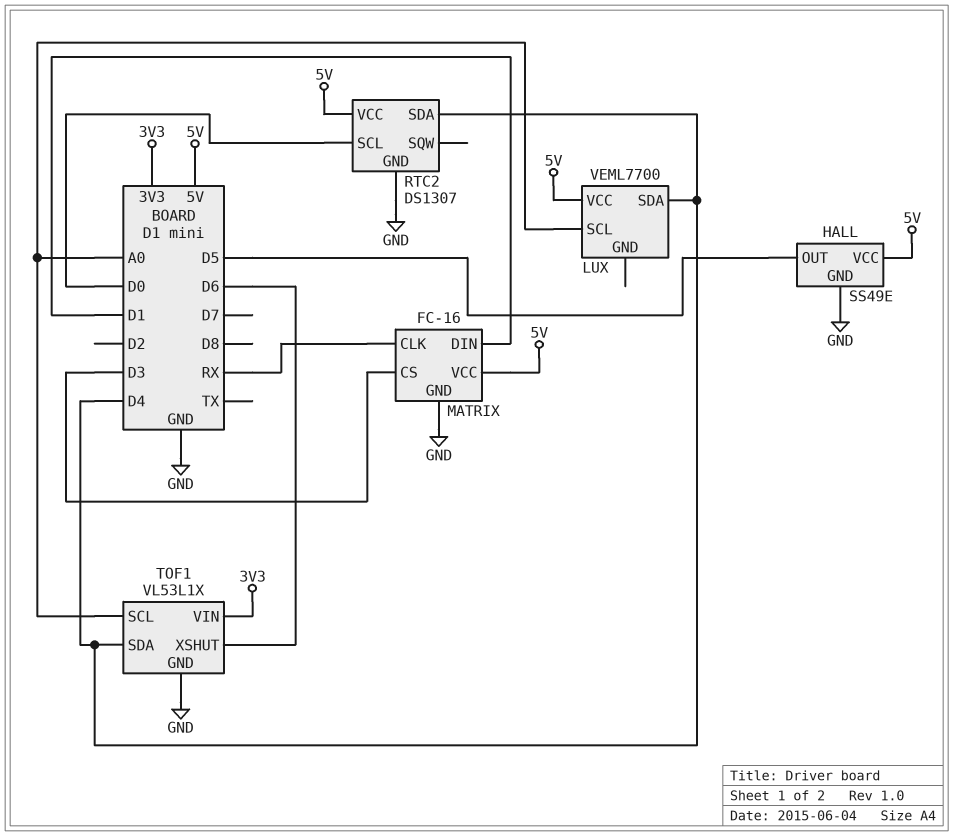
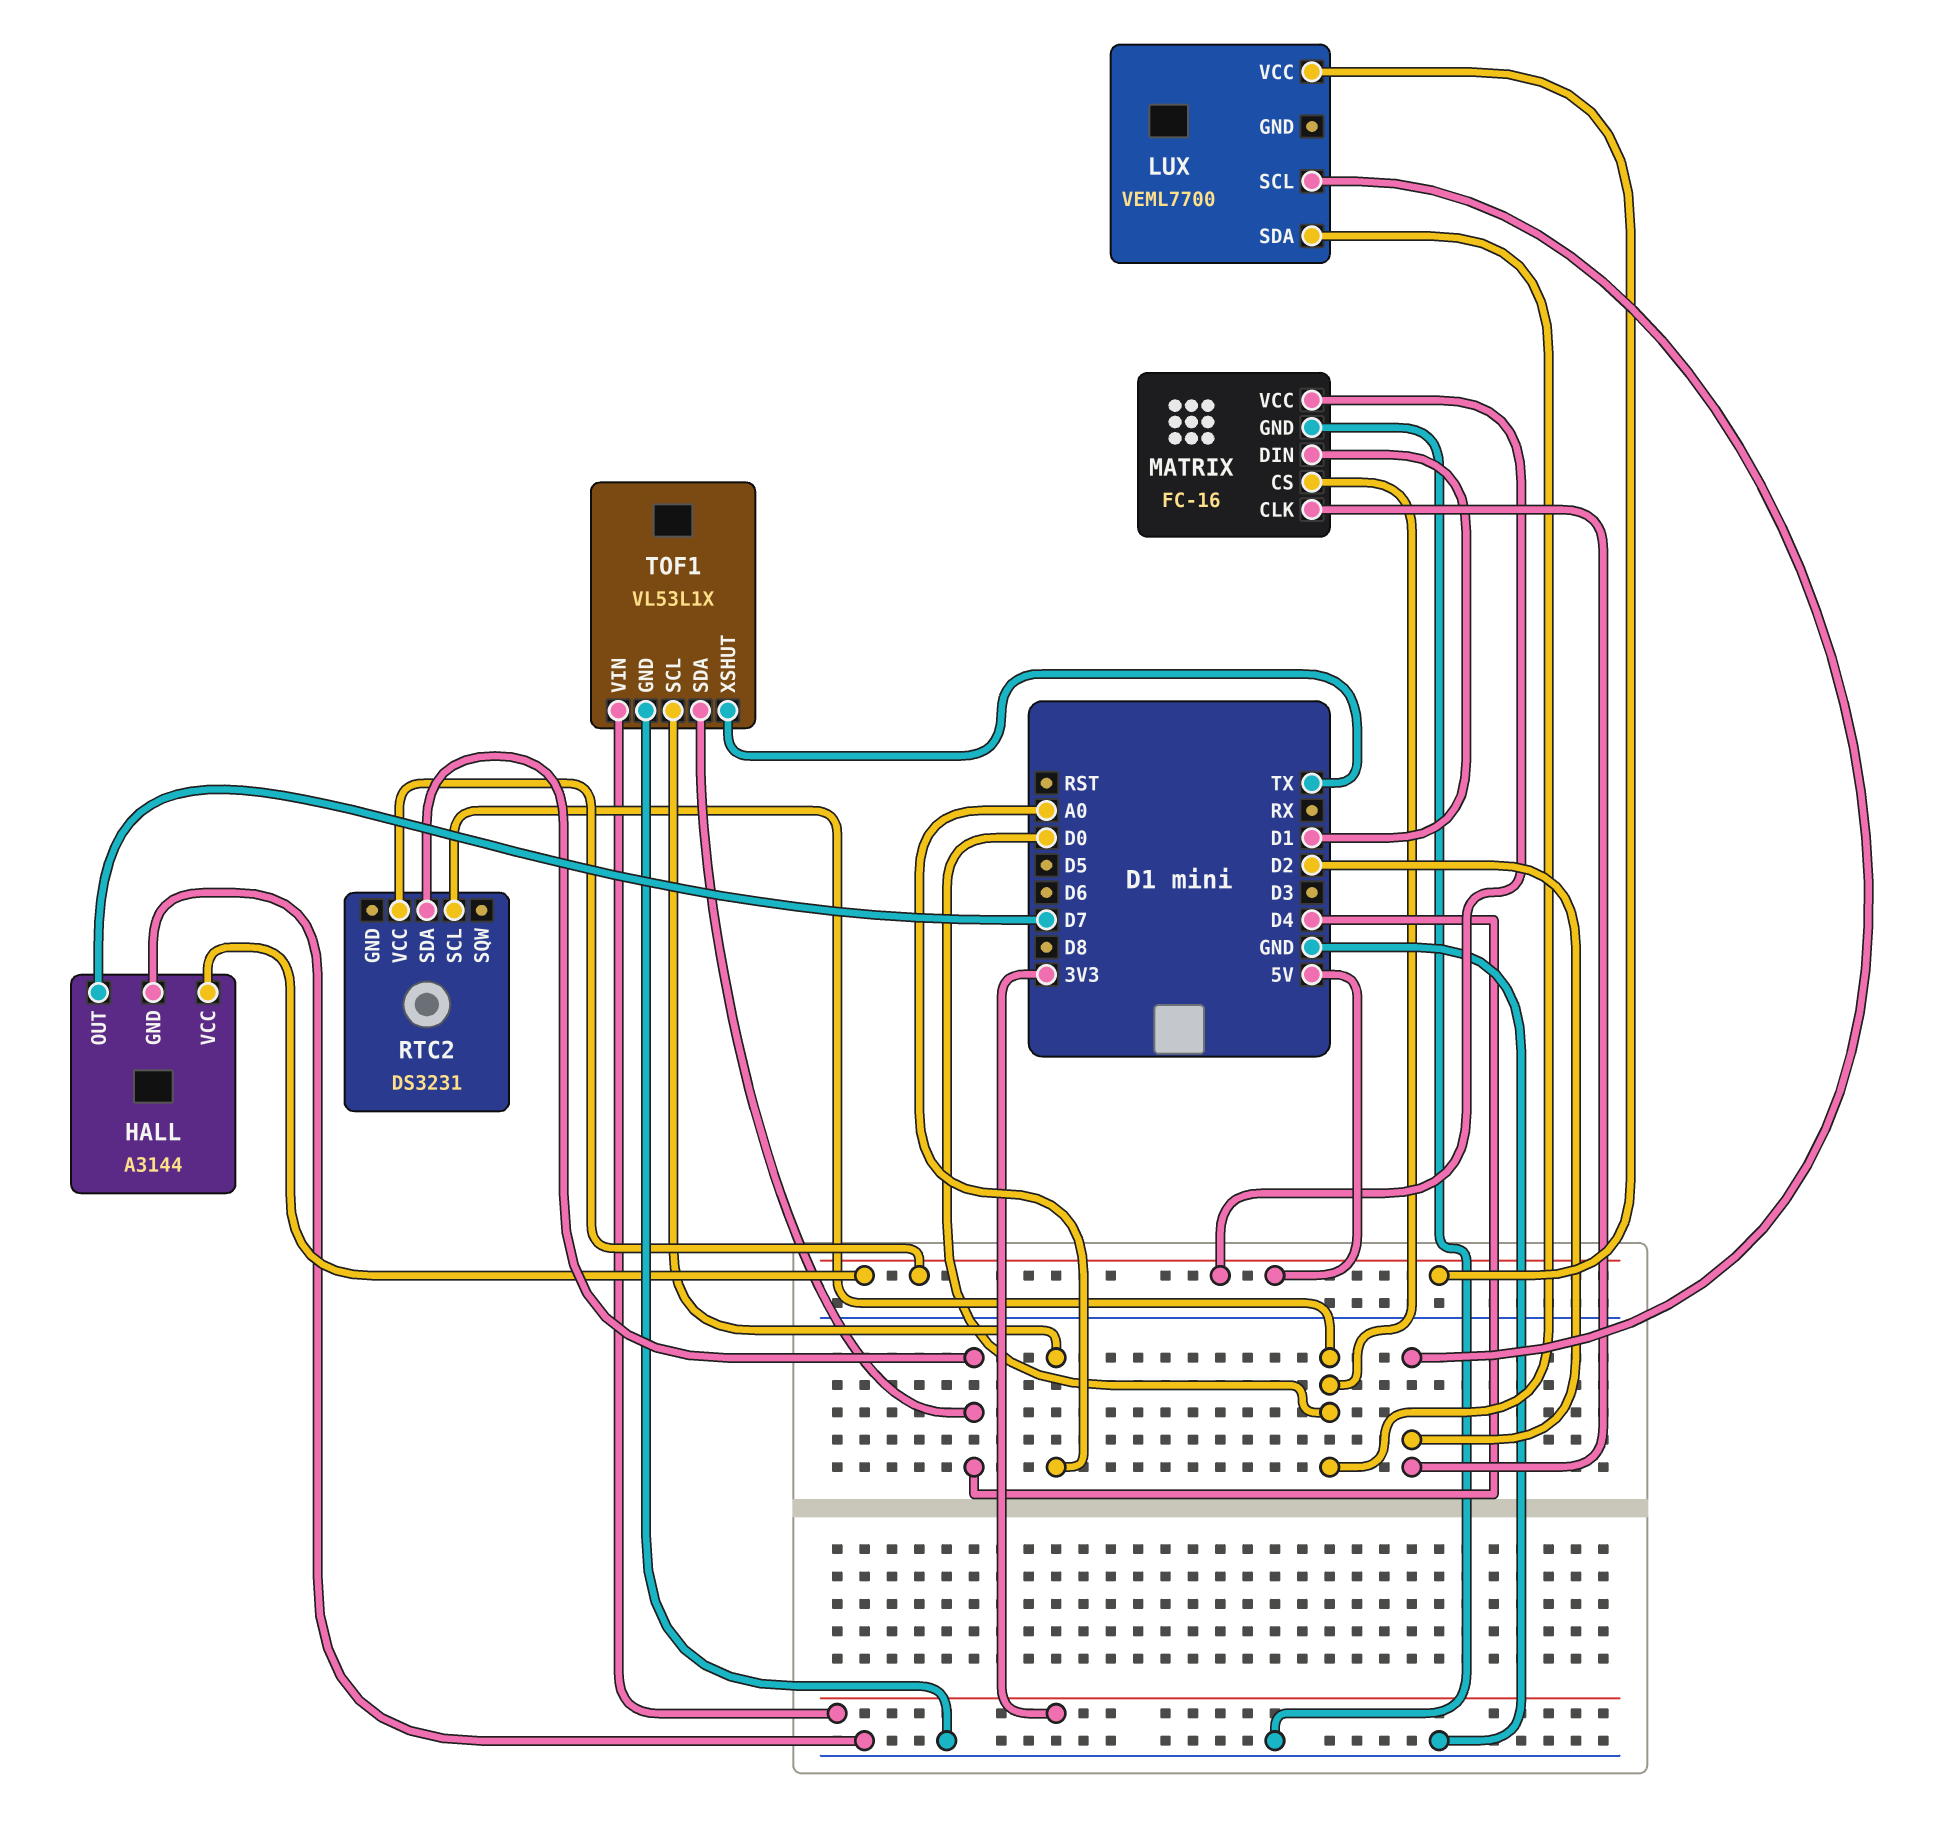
HALL: SS49E -> A3144
HALL pin OUT: D5 -> D7
LUX pin SCL: A0 -> D2
LUX pin SDA: D4 -> D0
MATRIX pin CLK: RX -> D2
MATRIX pin CS: D3 -> D0
RTC2: DS1307 -> DS3231
RTC2 pin GND: GND -> none
TOF1 pin XSHUT: D6 -> TX

